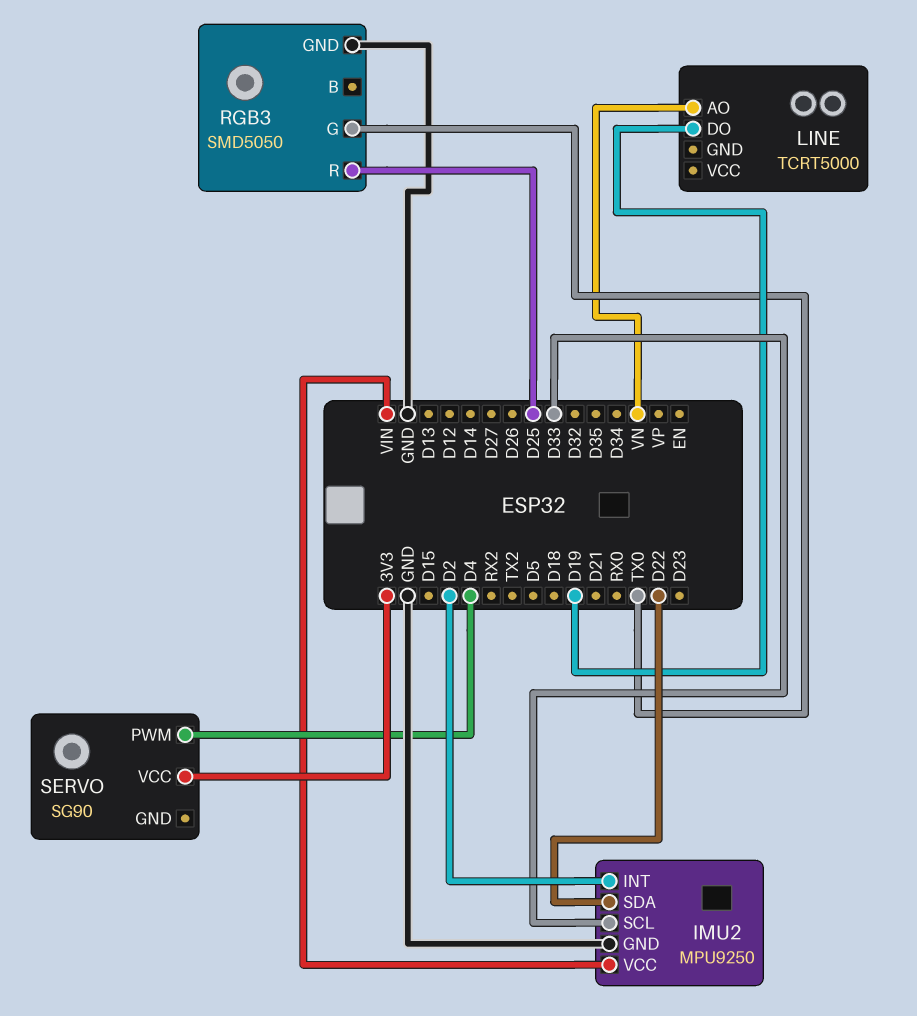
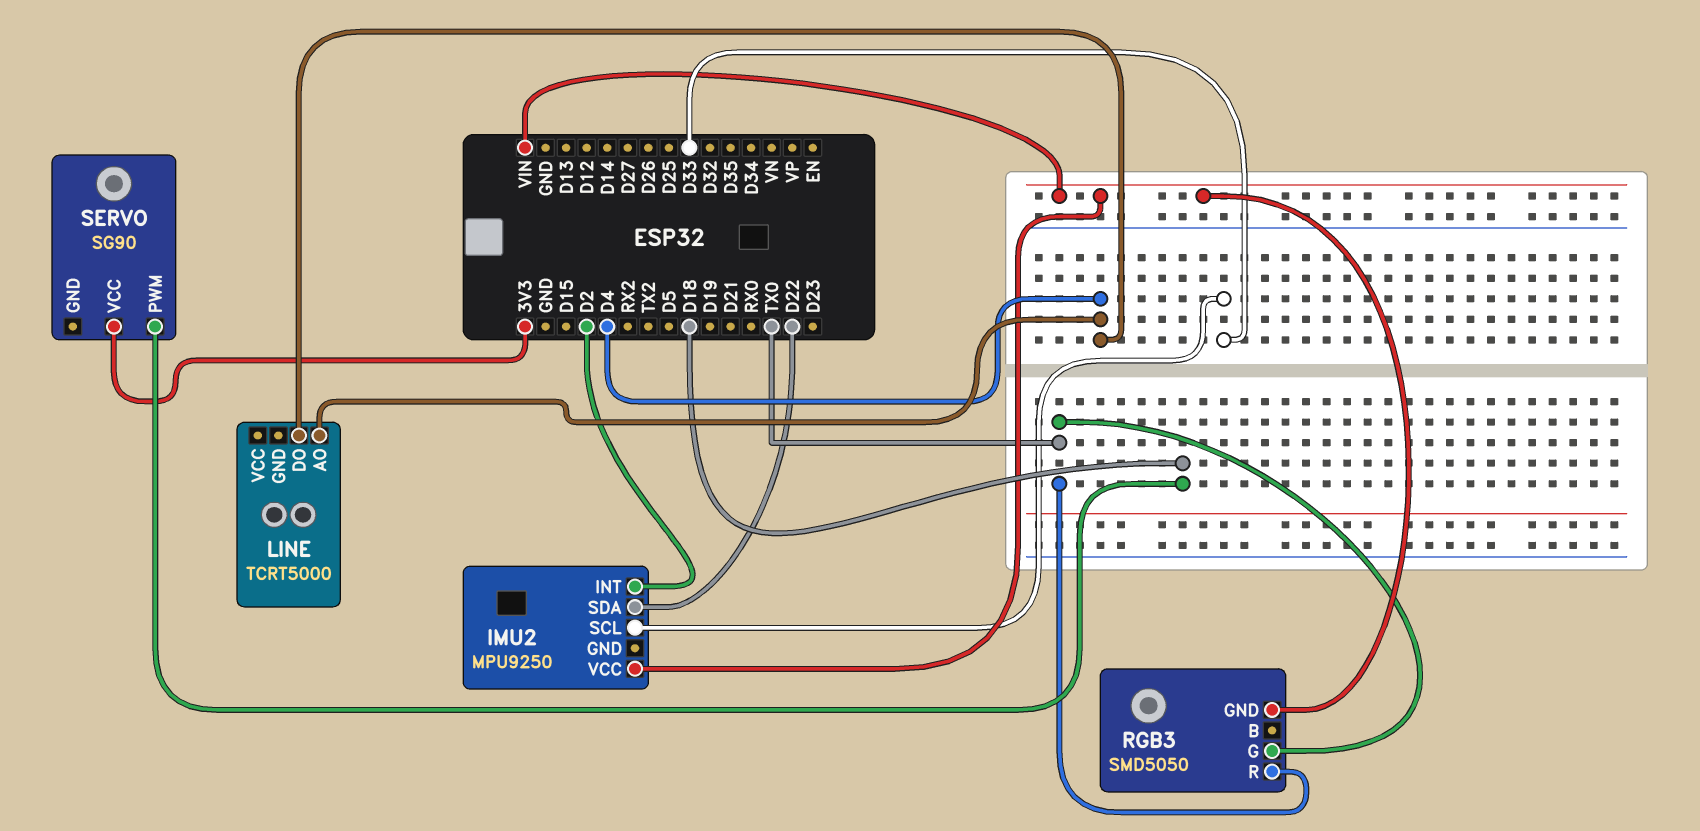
IMU2 pin GND: GND -> none
LINE pin AO: VN -> D4
LINE pin DO: D19 -> D4
RGB3 pin GND: GND -> VIN
RGB3 pin R: D25 -> TX0
SERVO pin PWM: D4 -> D18

